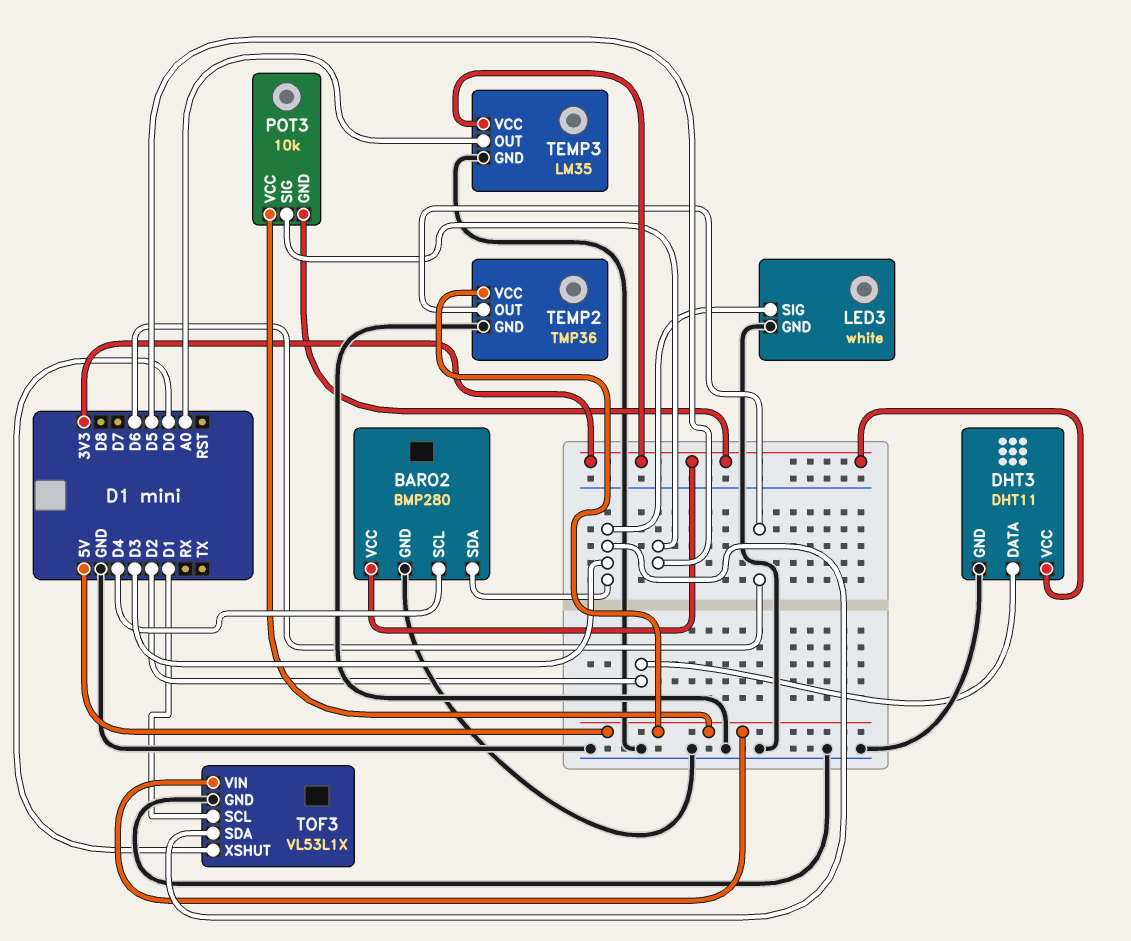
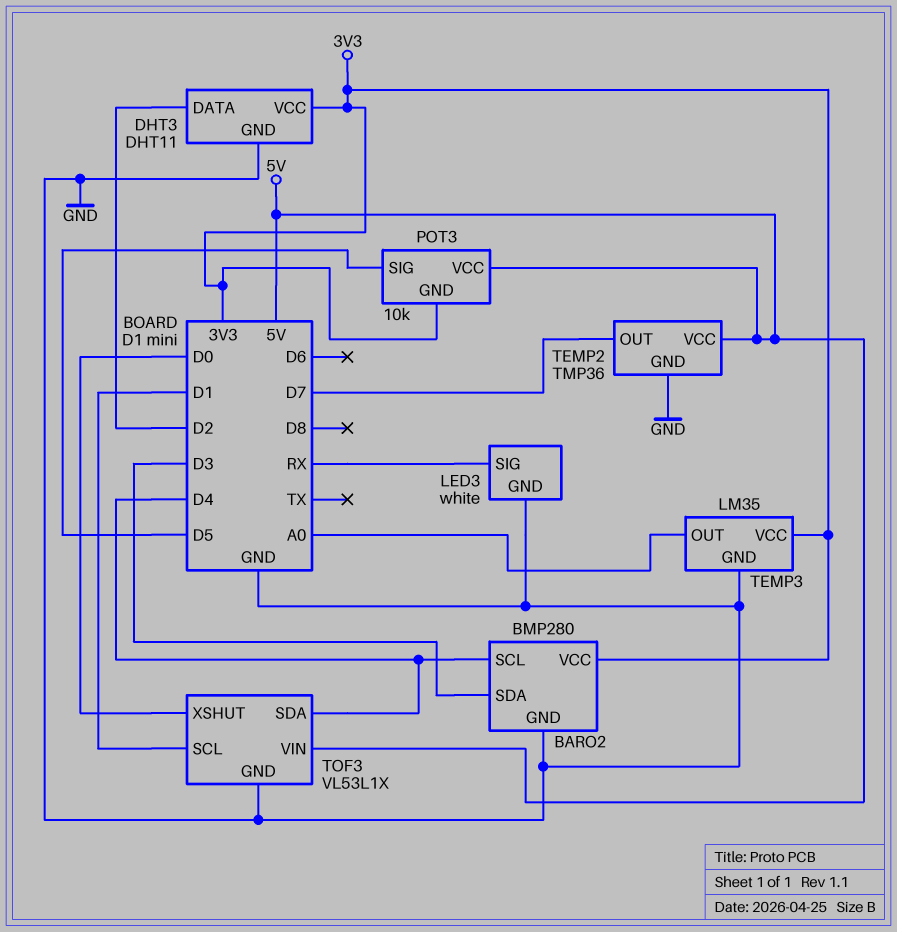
LED3 pin SIG: D3 -> RX
TEMP2 pin OUT: D6 -> D7
TOF3 pin SDA: D3 -> D4

